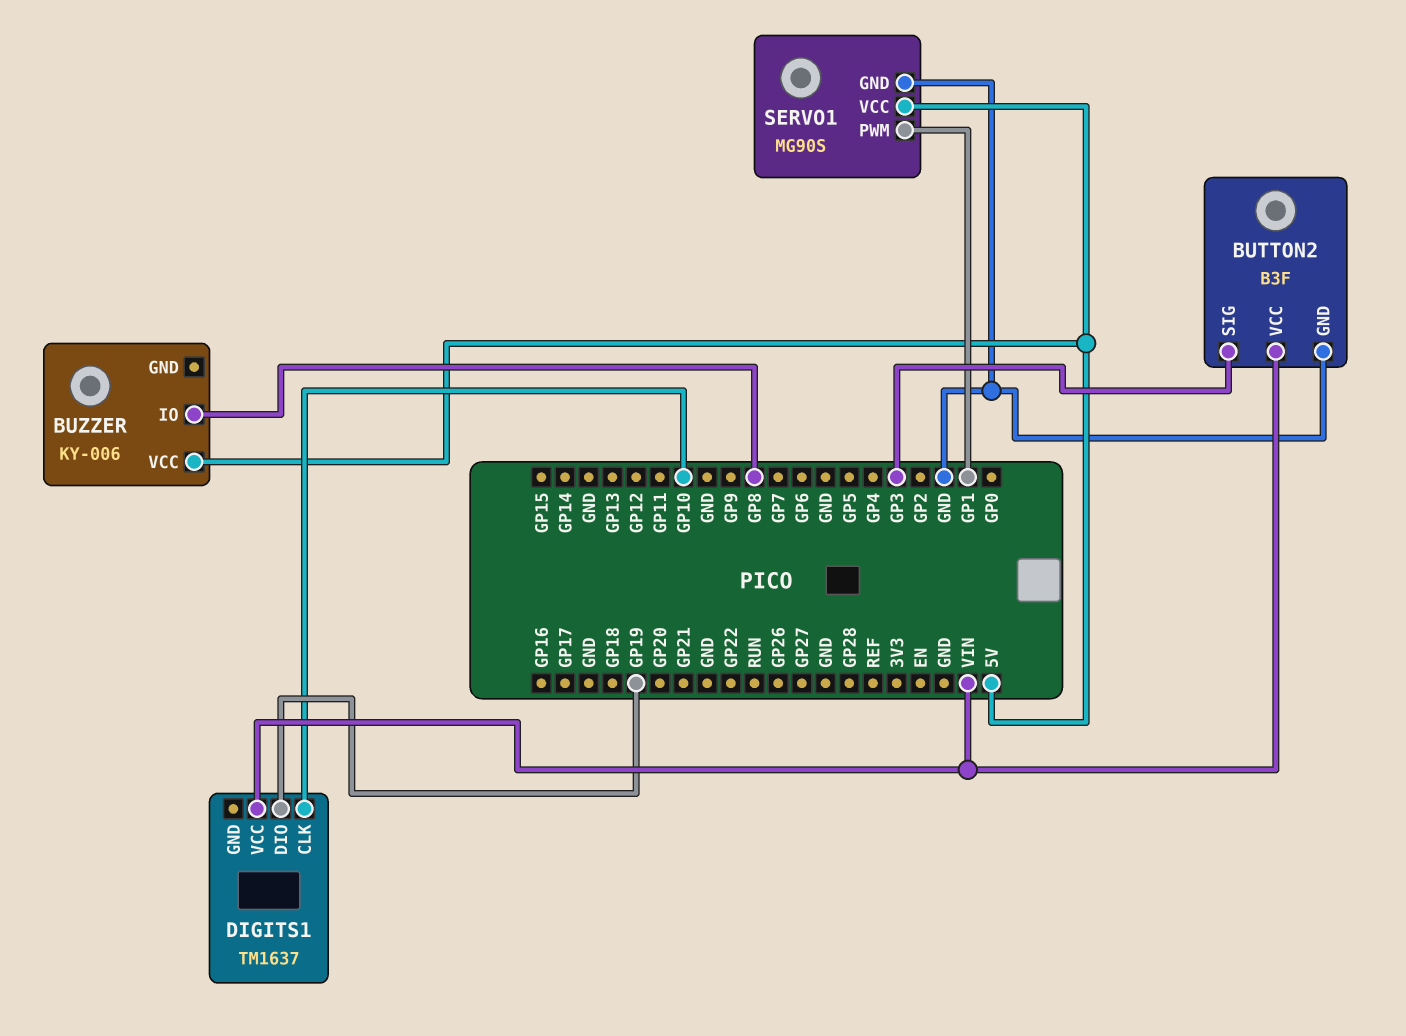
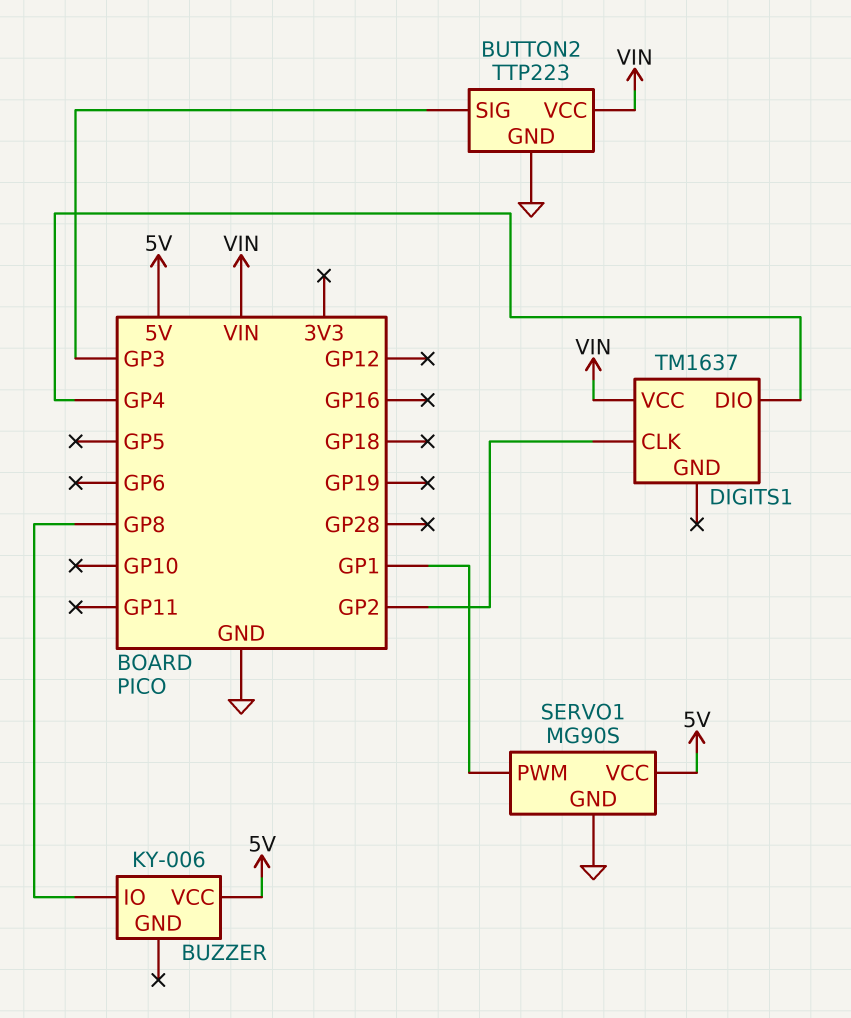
BUTTON2: B3F -> TTP223
DIGITS1 pin CLK: GP10 -> GP2
DIGITS1 pin DIO: GP19 -> GP4

